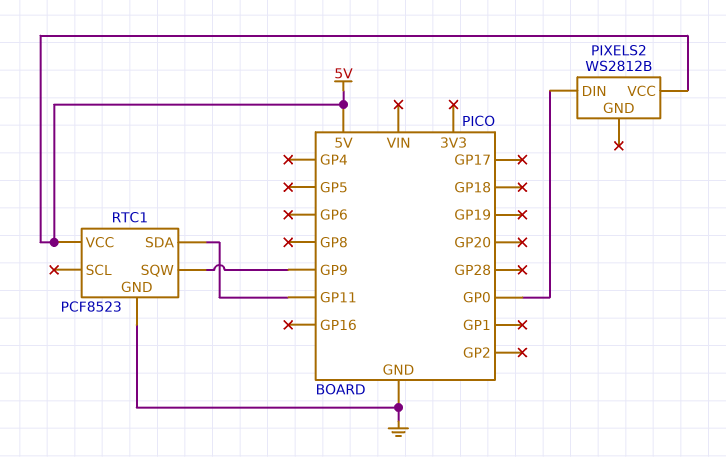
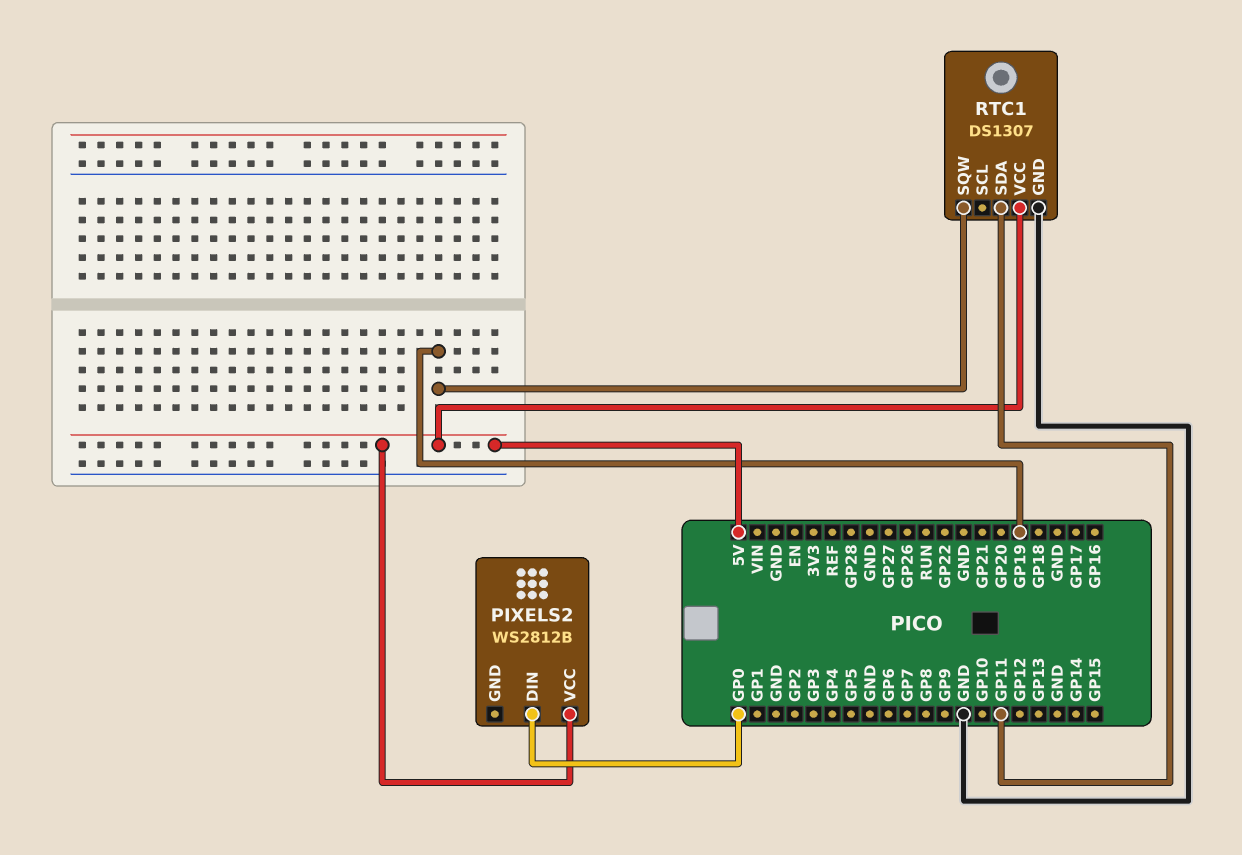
RTC1: PCF8523 -> DS1307
RTC1 pin SQW: GP9 -> GP19

